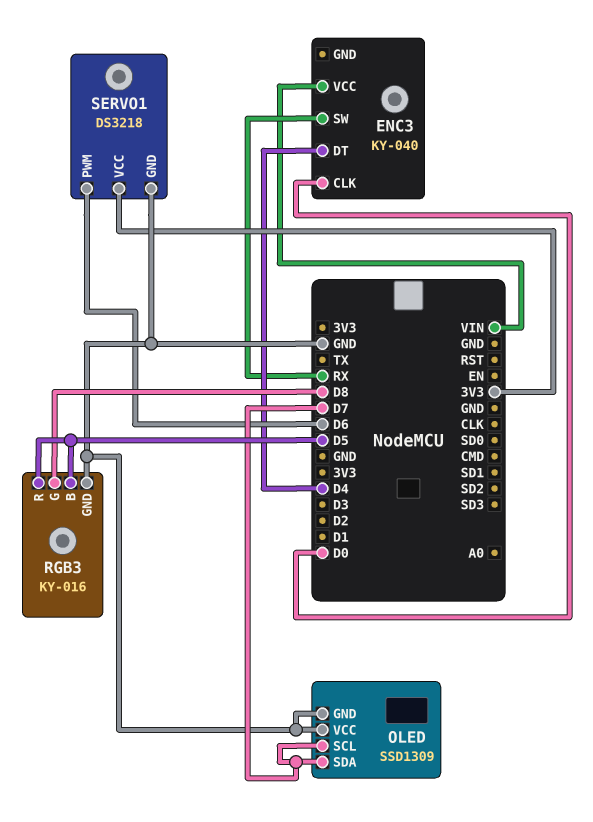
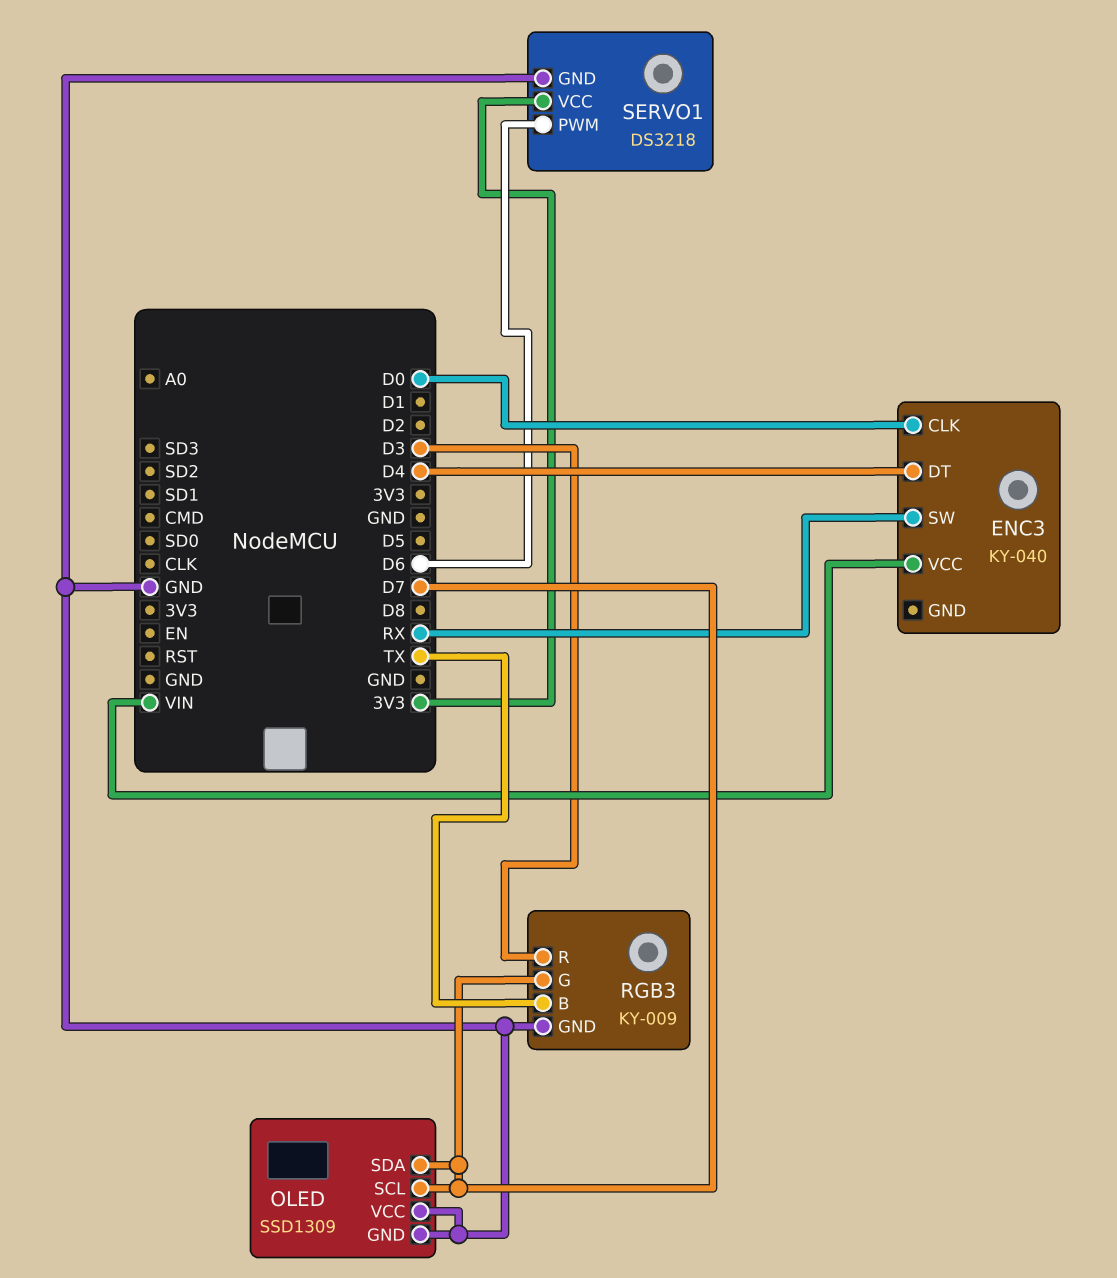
RGB3: KY-016 -> KY-009
RGB3 pin B: D5 -> TX
RGB3 pin G: D8 -> D7
RGB3 pin R: D5 -> D3

